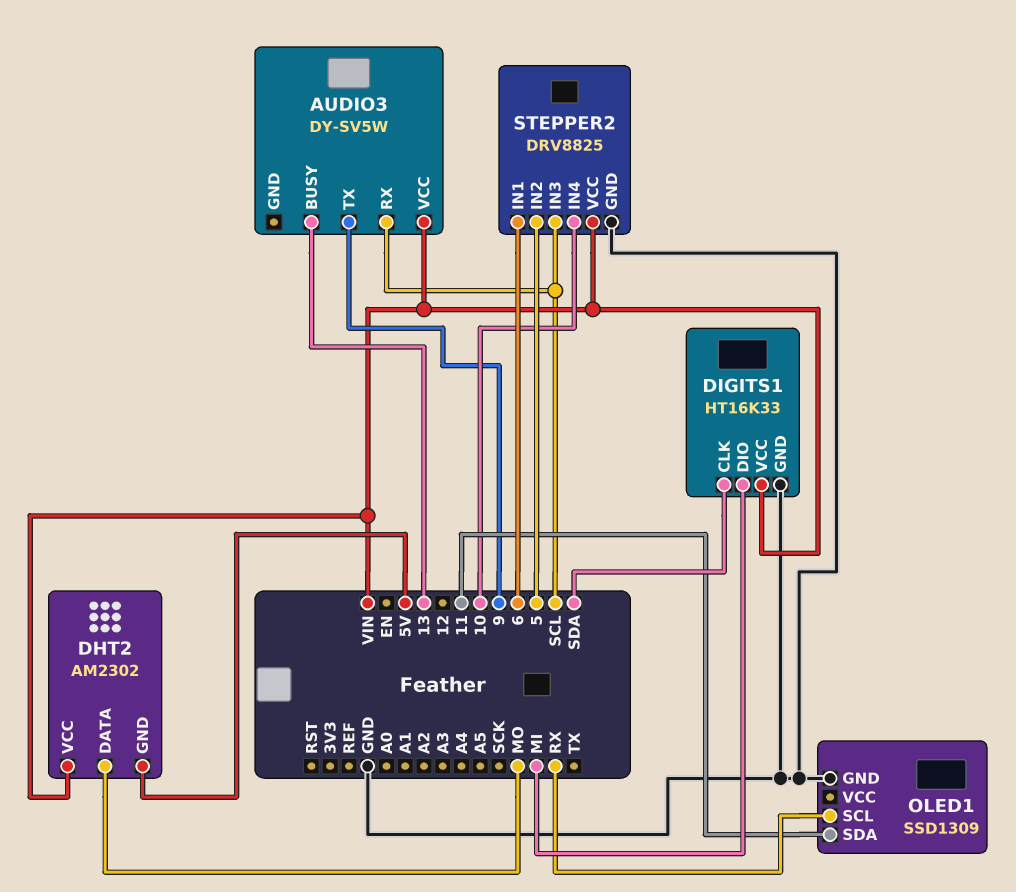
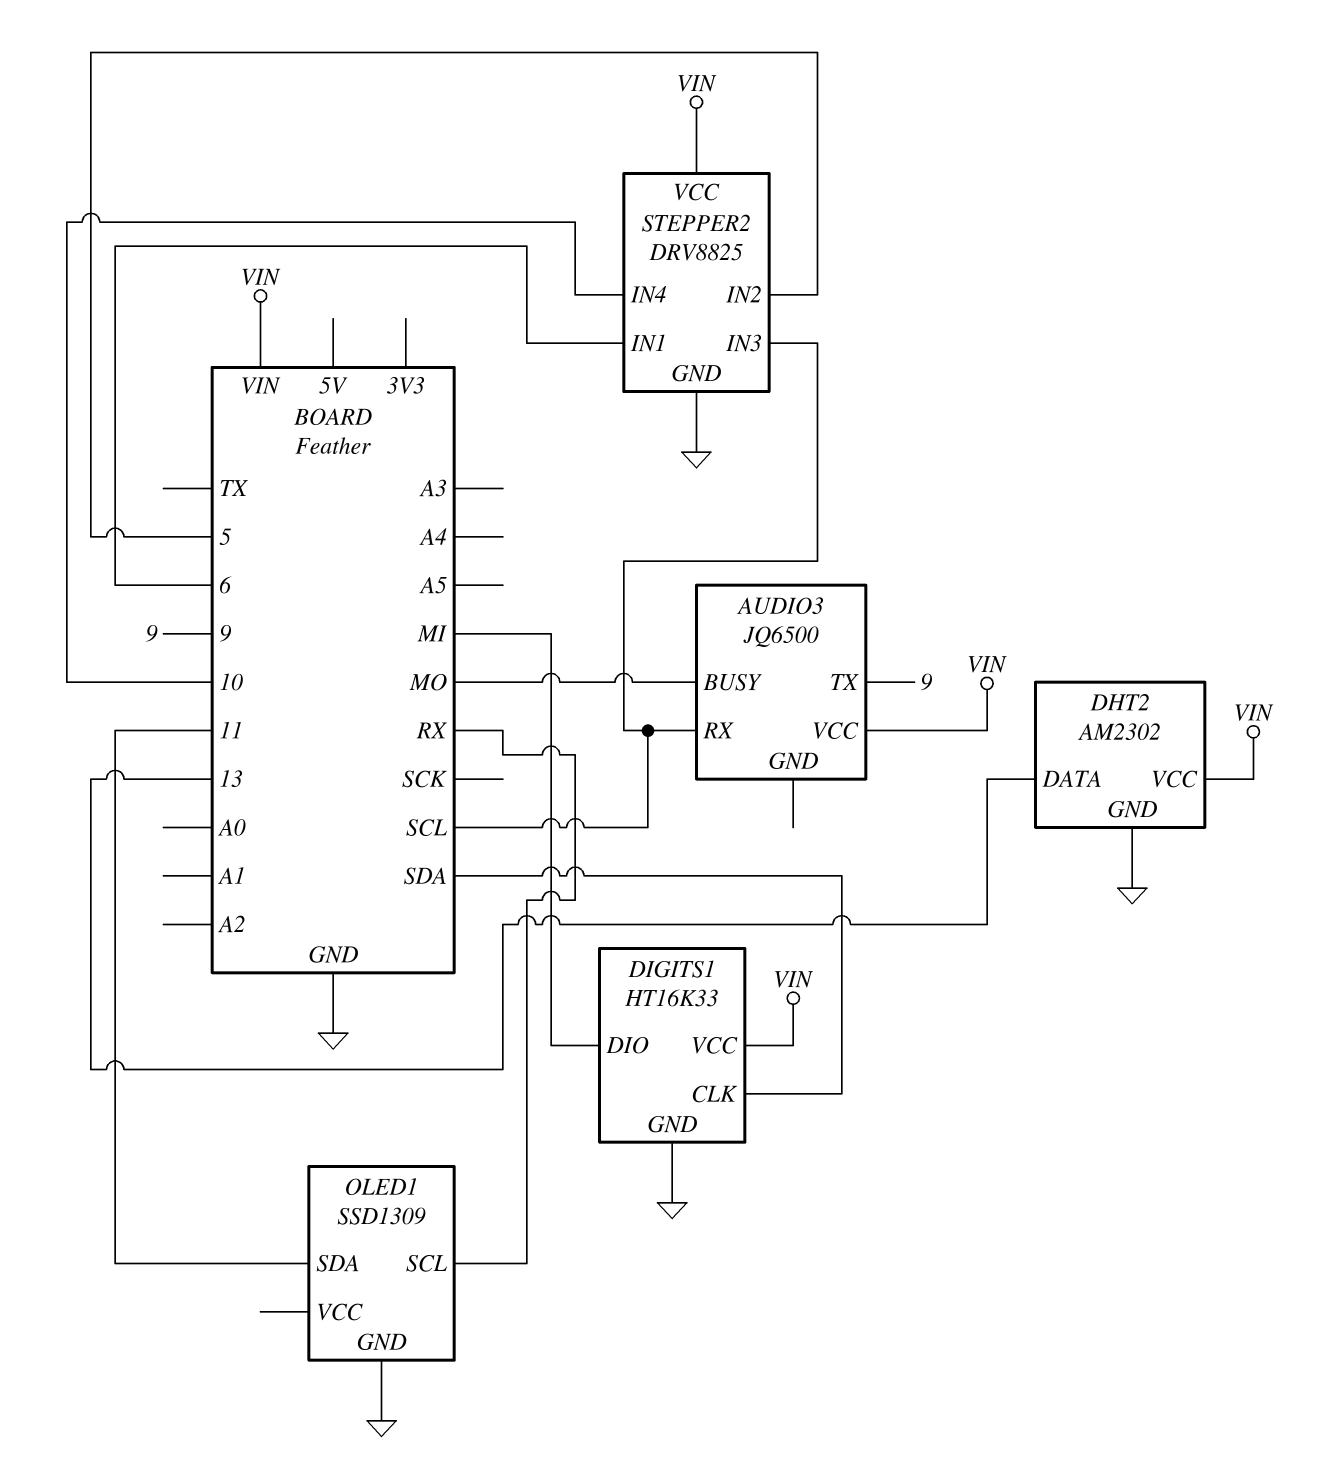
AUDIO3: DY-SV5W -> JQ6500
AUDIO3 pin BUSY: 13 -> MO
DHT2 pin DATA: MO -> 13
DHT2 pin GND: 5V -> GND

